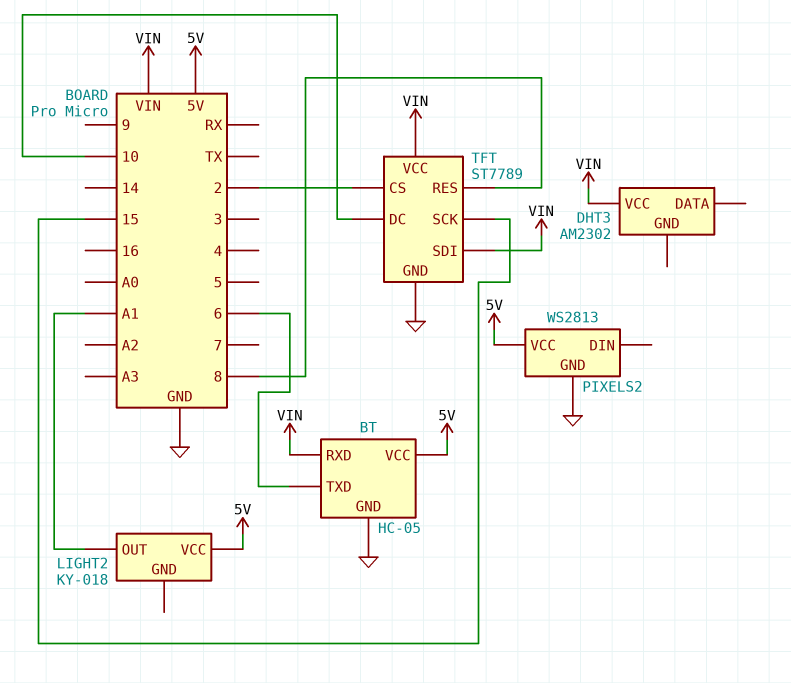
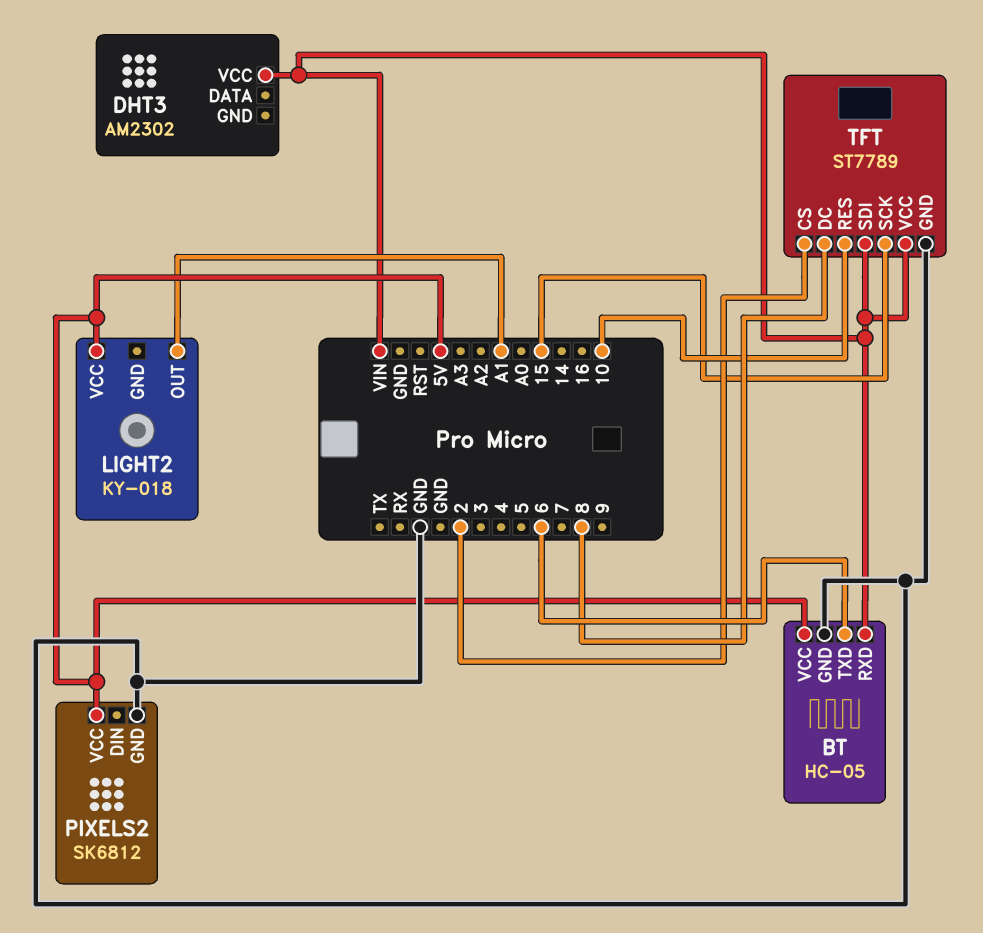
PIXELS2: WS2813 -> SK6812
TFT pin DC: 10 -> 8
TFT pin RES: 8 -> 10

